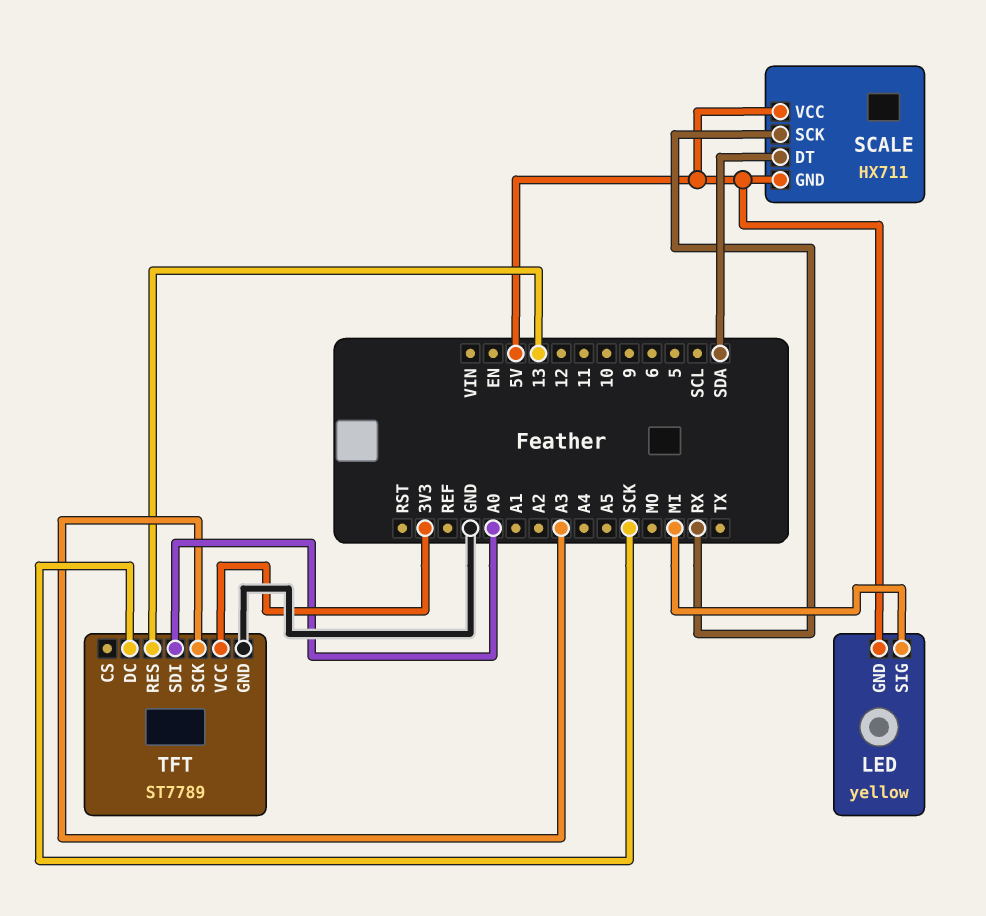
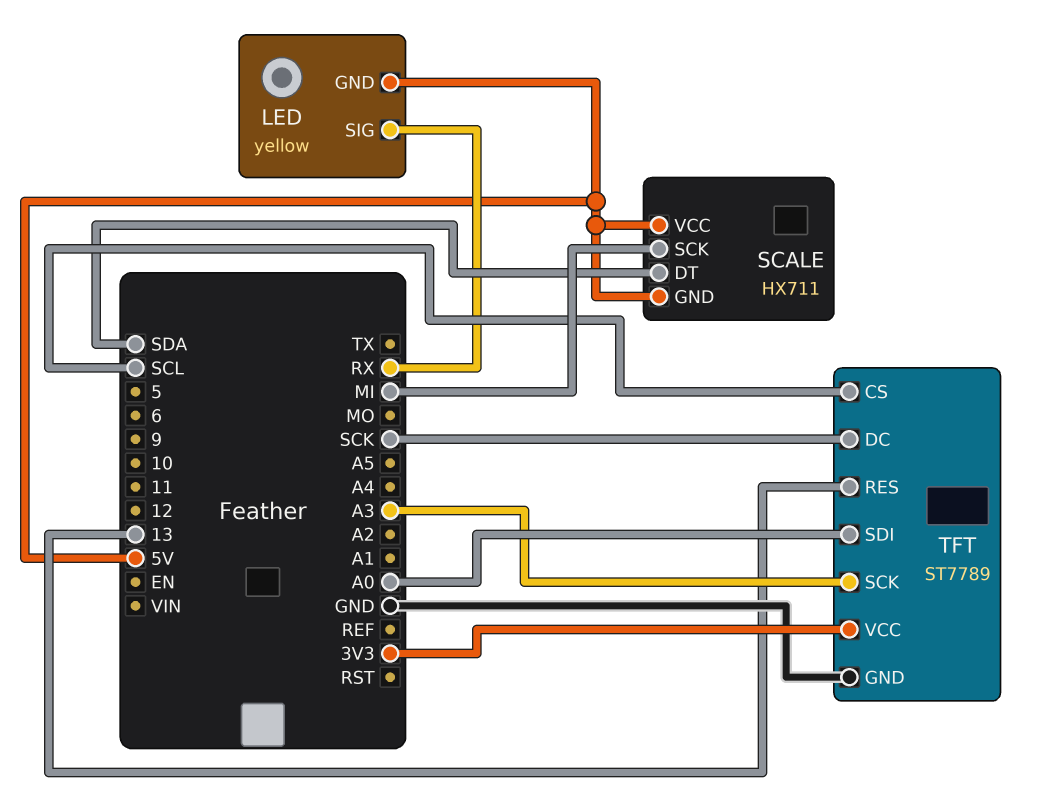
LED pin SIG: MI -> RX
SCALE pin SCK: RX -> MI
TFT pin CS: none -> SCL

